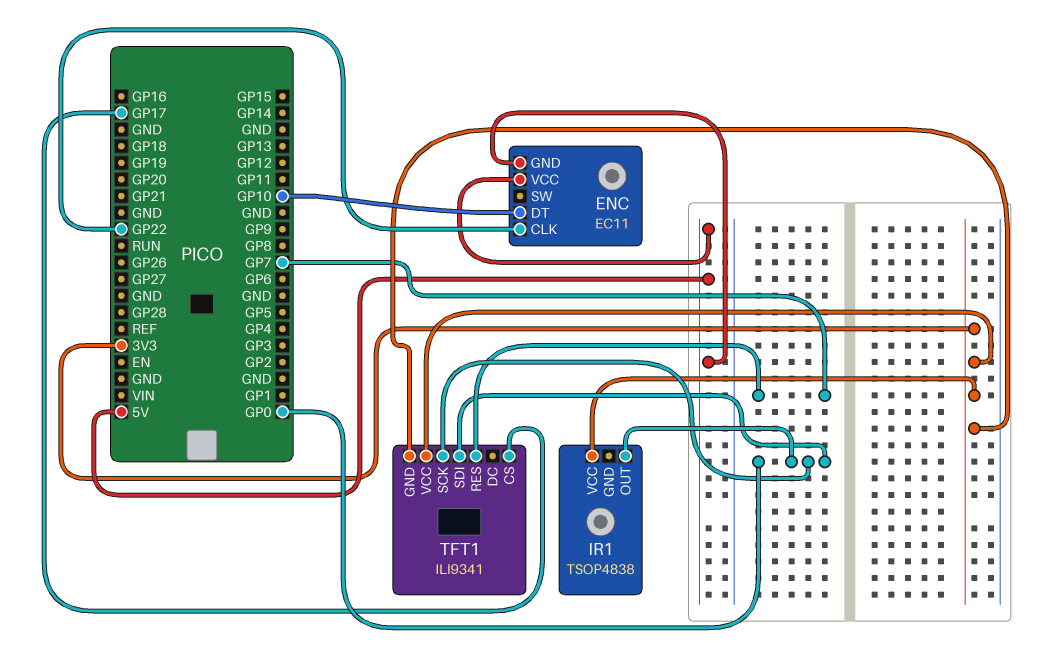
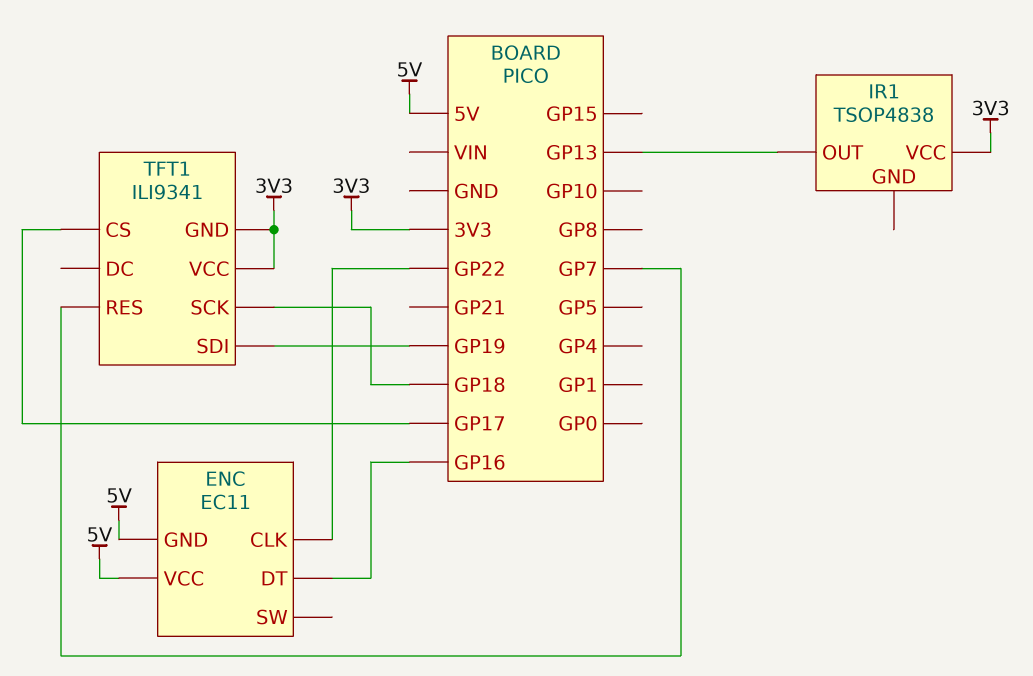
ENC pin DT: GP10 -> GP16
IR1 pin OUT: GP0 -> GP13
TFT1 pin SCK: GP0 -> GP18
TFT1 pin SDI: GP0 -> GP19

